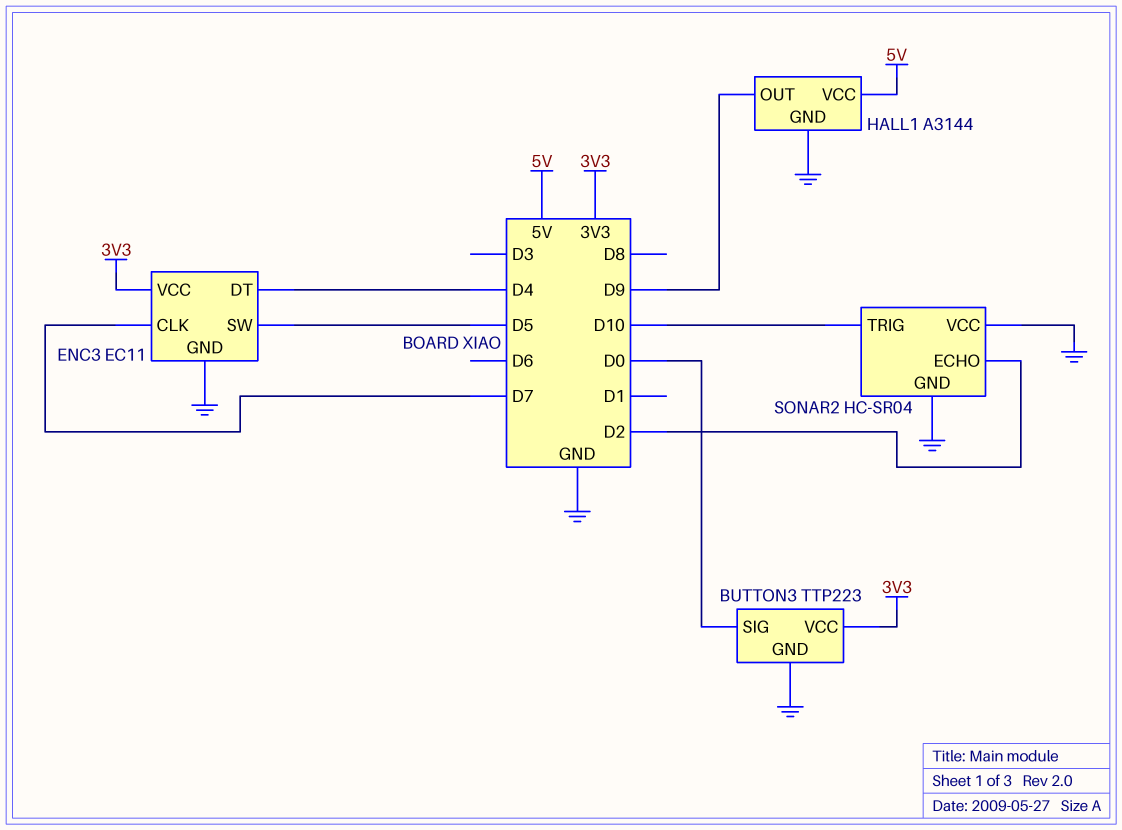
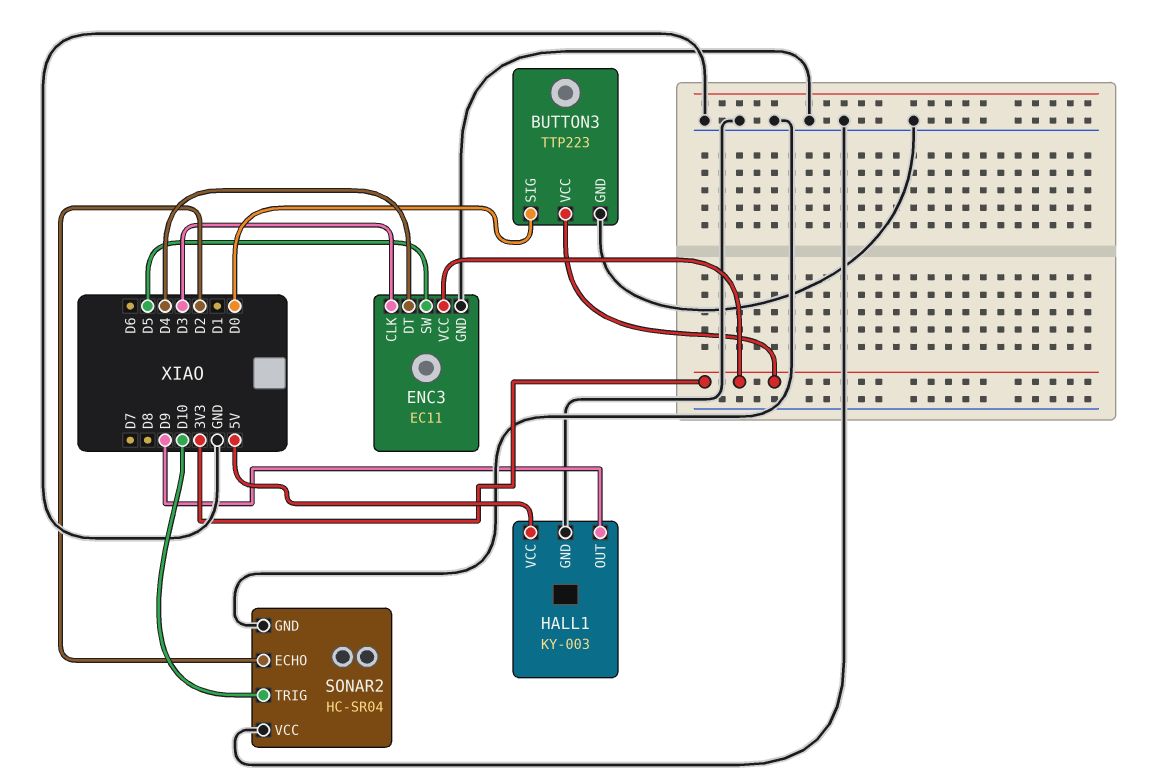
ENC3 pin CLK: D7 -> D3
HALL1: A3144 -> KY-003

